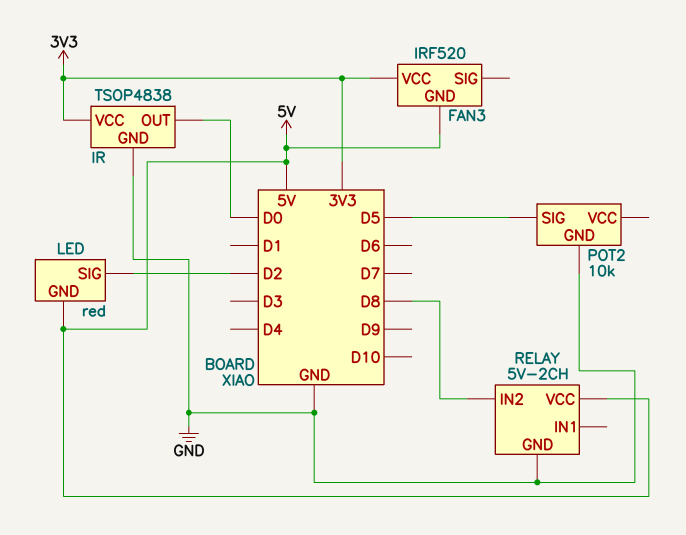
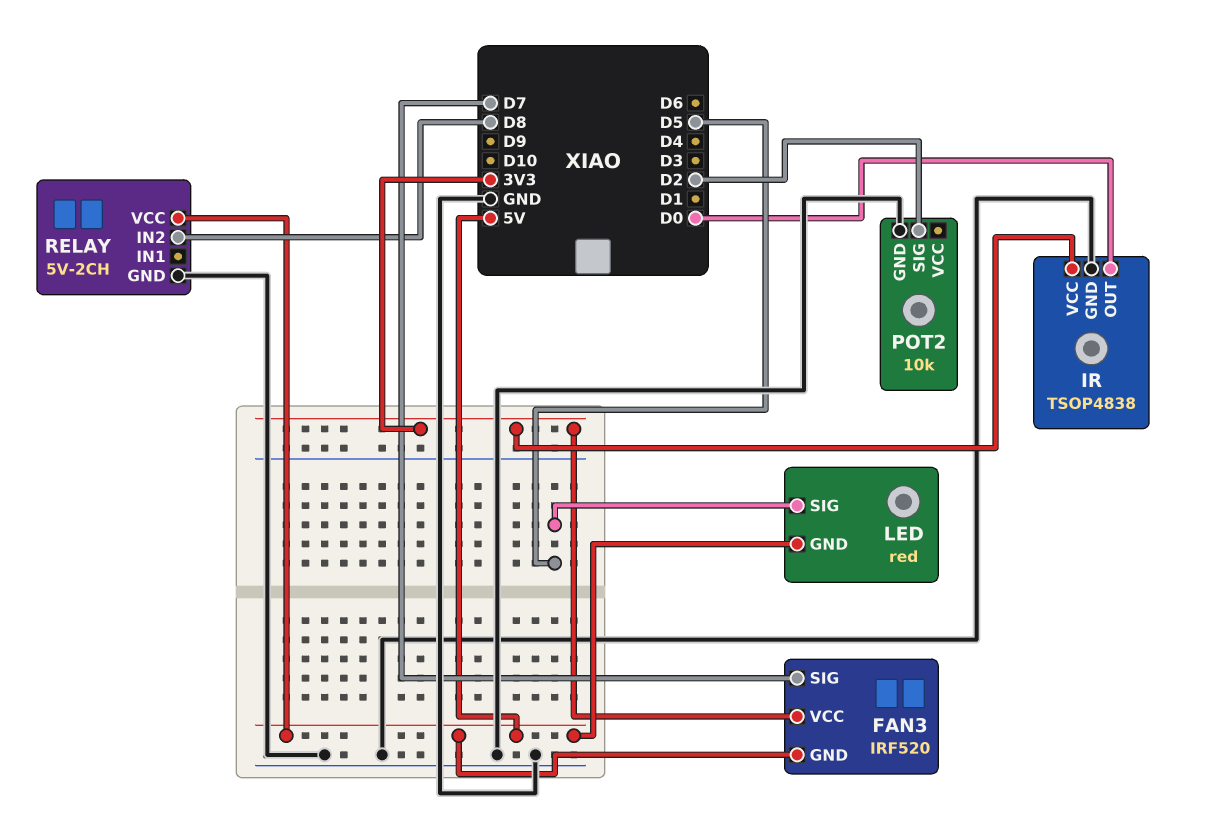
FAN3 pin SIG: none -> D7
LED pin SIG: D2 -> D5
POT2 pin SIG: D5 -> D2

